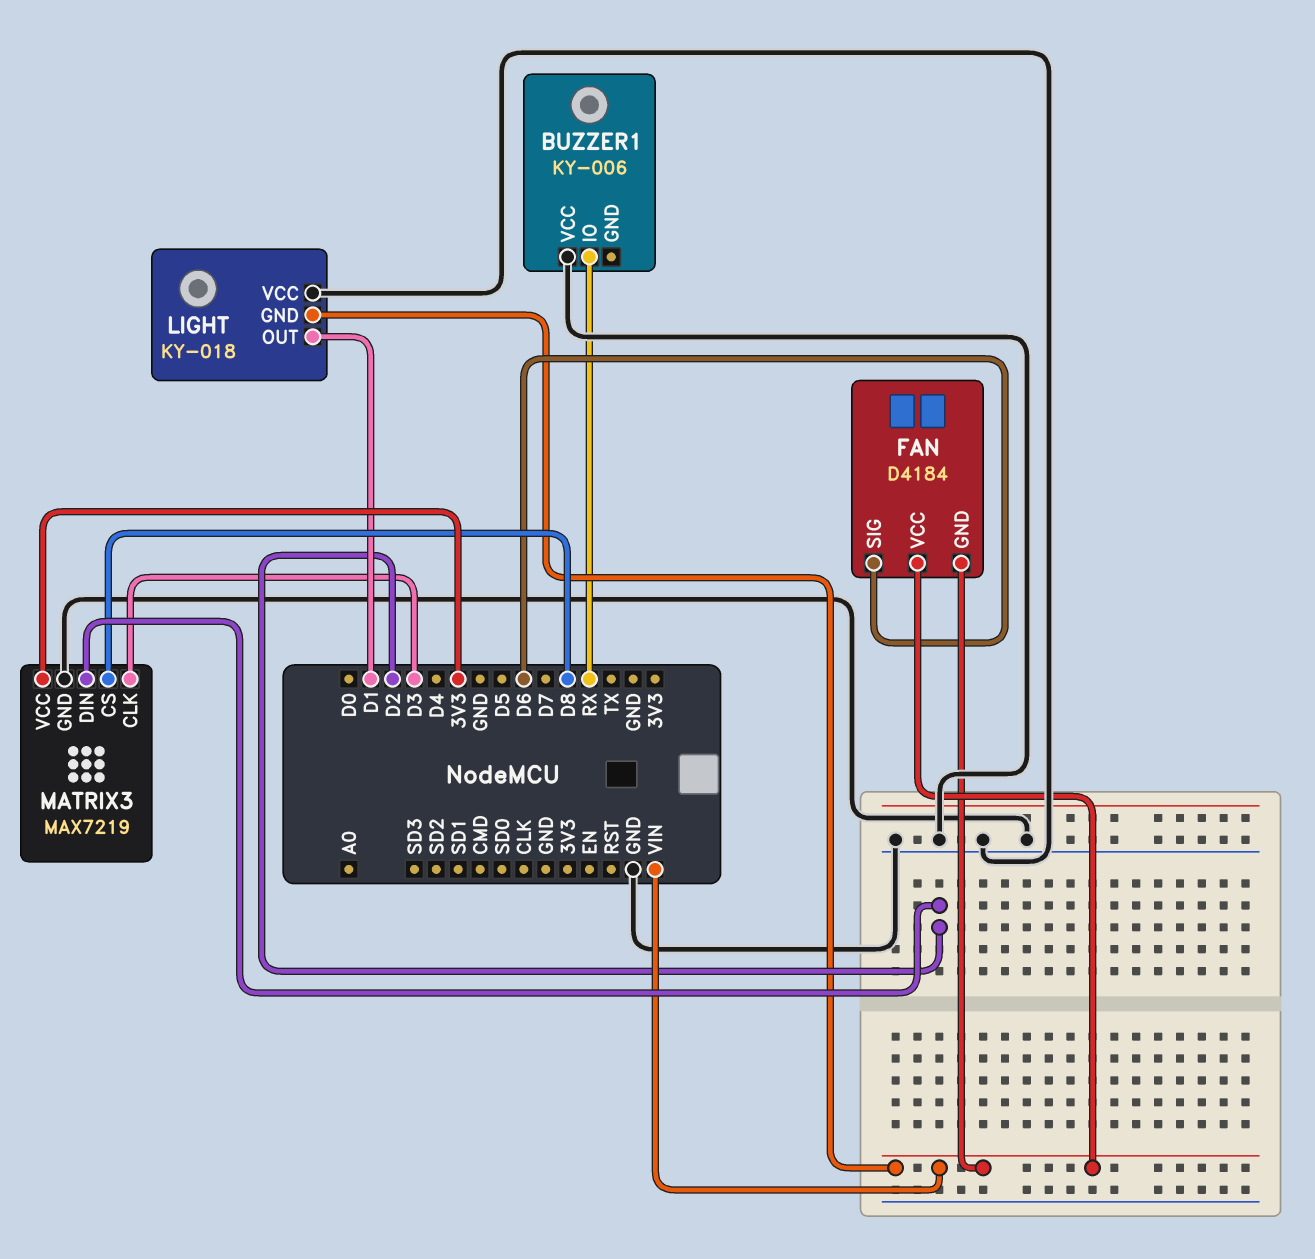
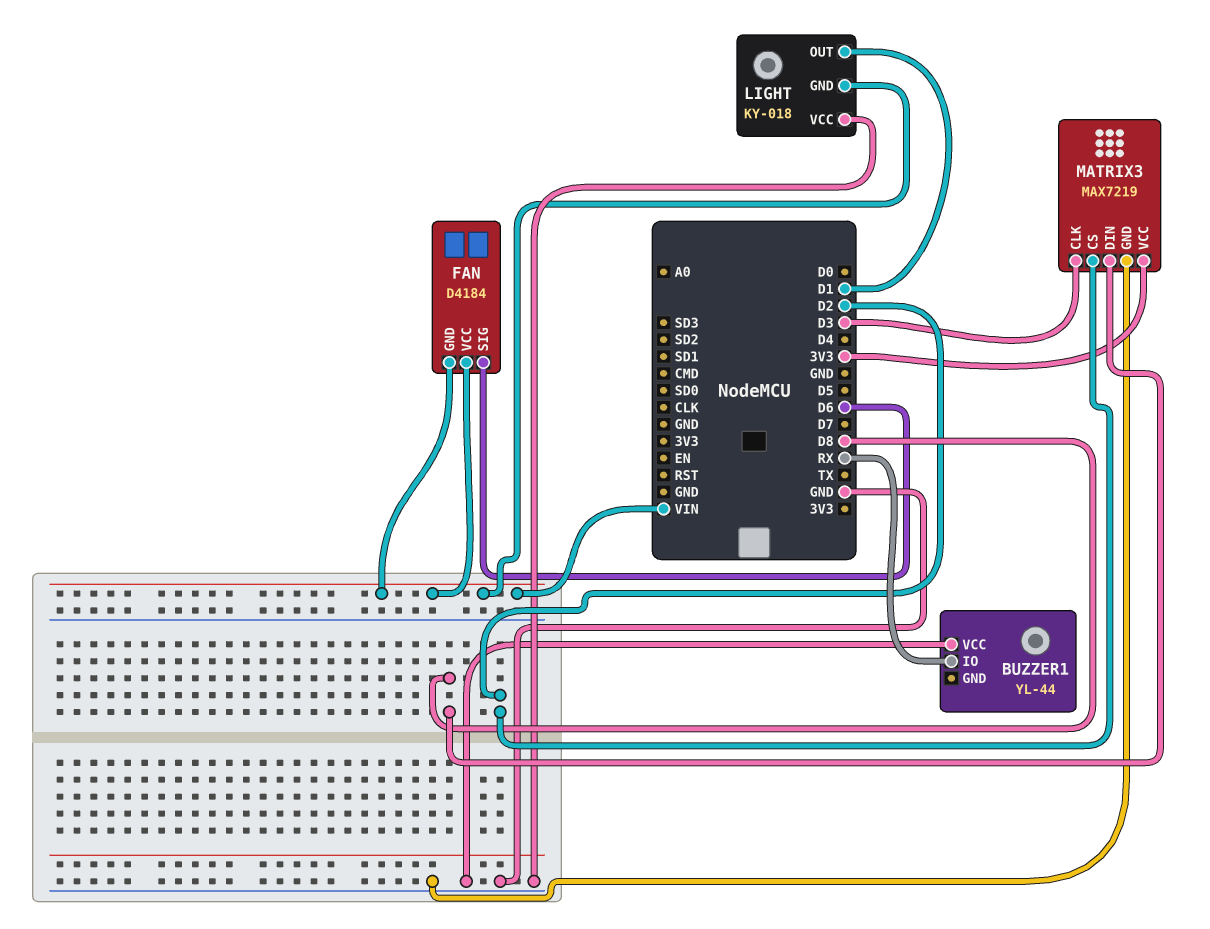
BUZZER1: KY-006 -> YL-44
MATRIX3 pin CS: D8 -> D2
MATRIX3 pin DIN: D2 -> D8

